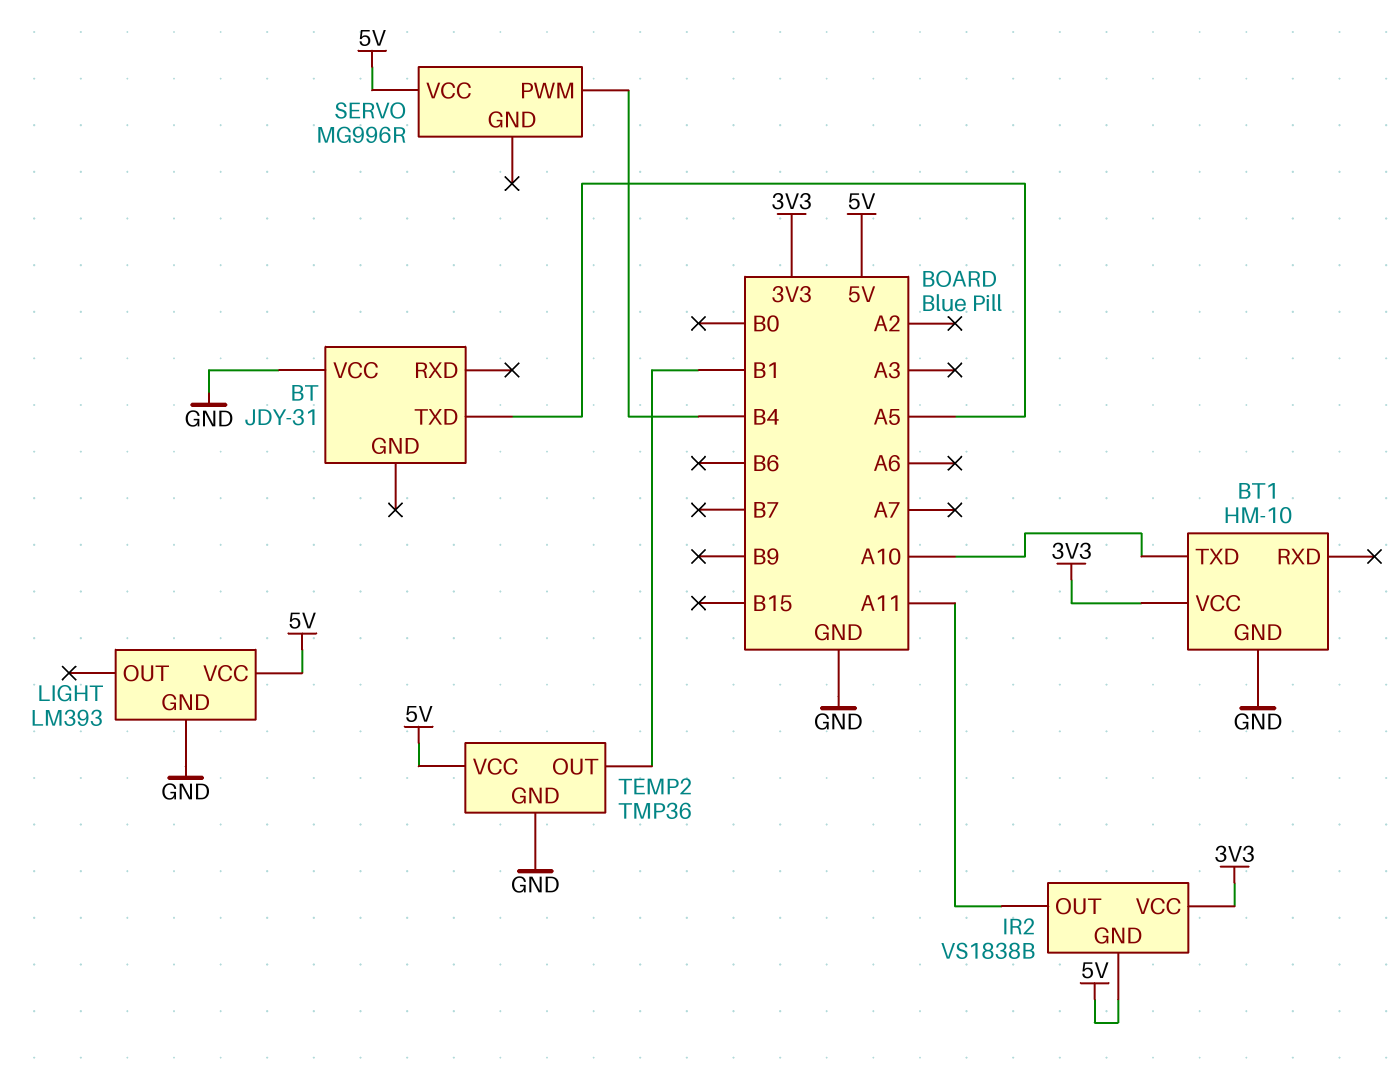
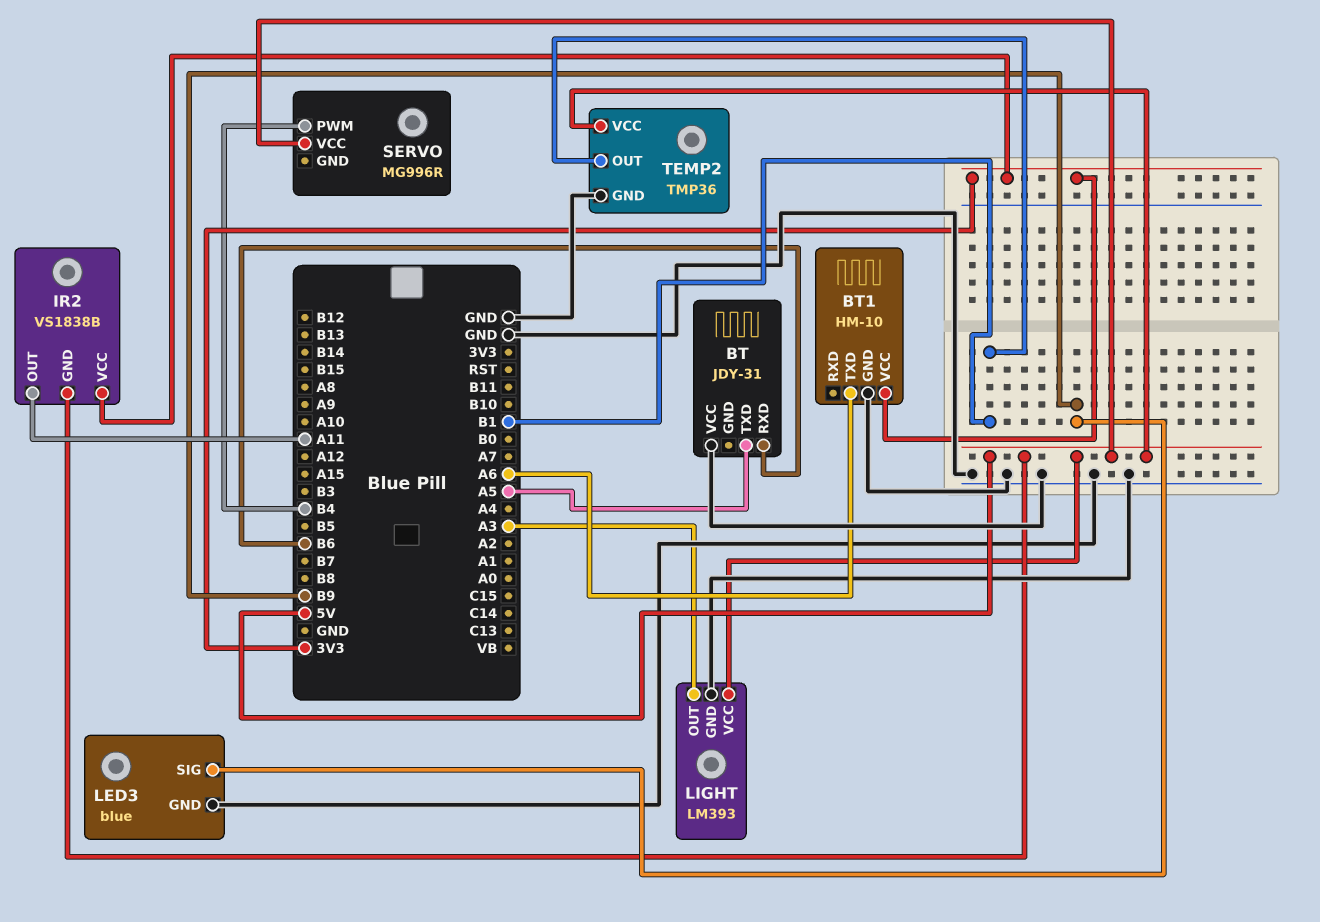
BT pin RXD: none -> B6
BT1 pin TXD: A10 -> A6
LED3: none -> blue
LED3 pin GND: none -> GND
LED3 pin SIG: none -> B9
LIGHT pin OUT: none -> A3

